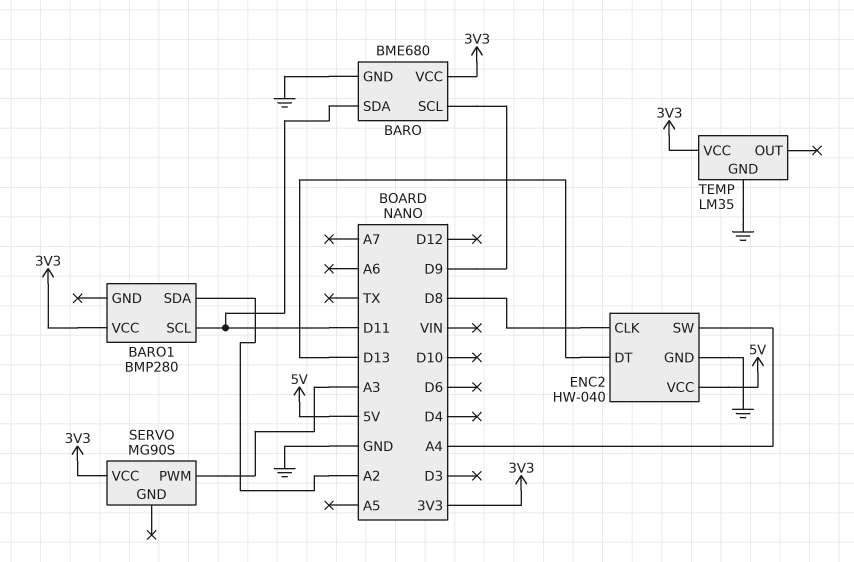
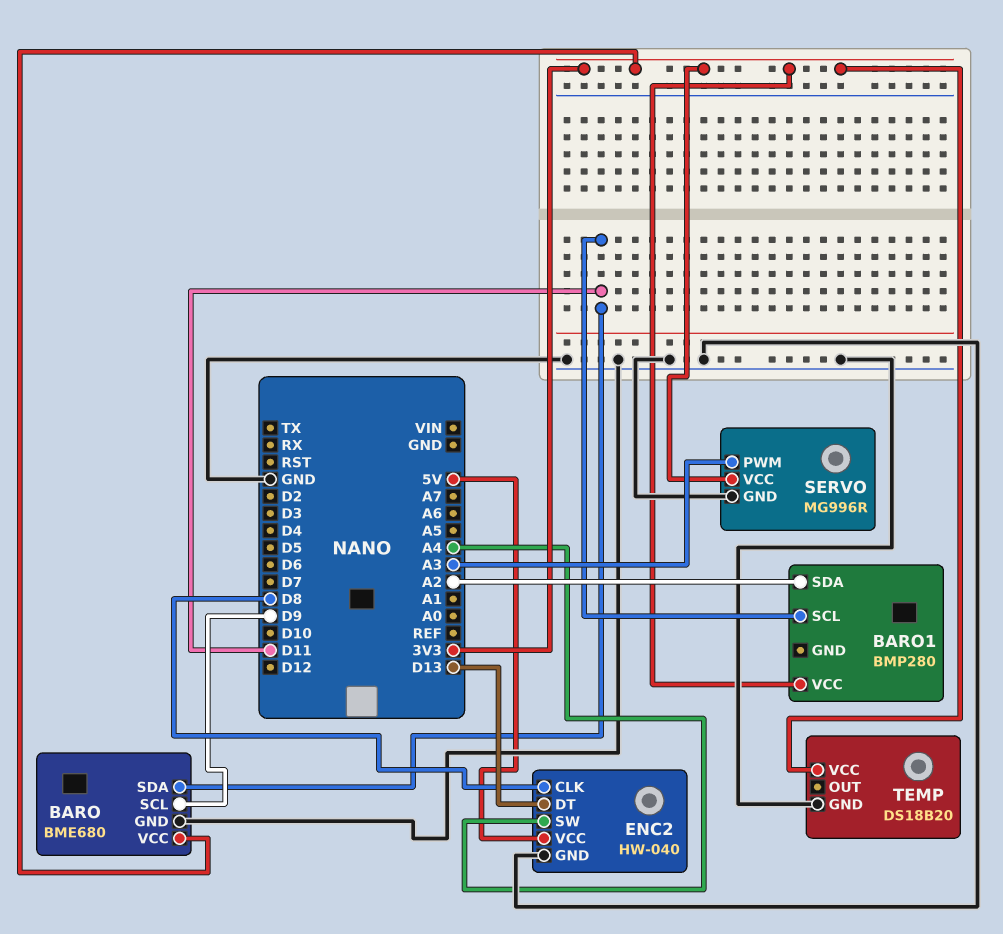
SERVO: MG90S -> MG996R
SERVO pin GND: none -> GND
TEMP: LM35 -> DS18B20

